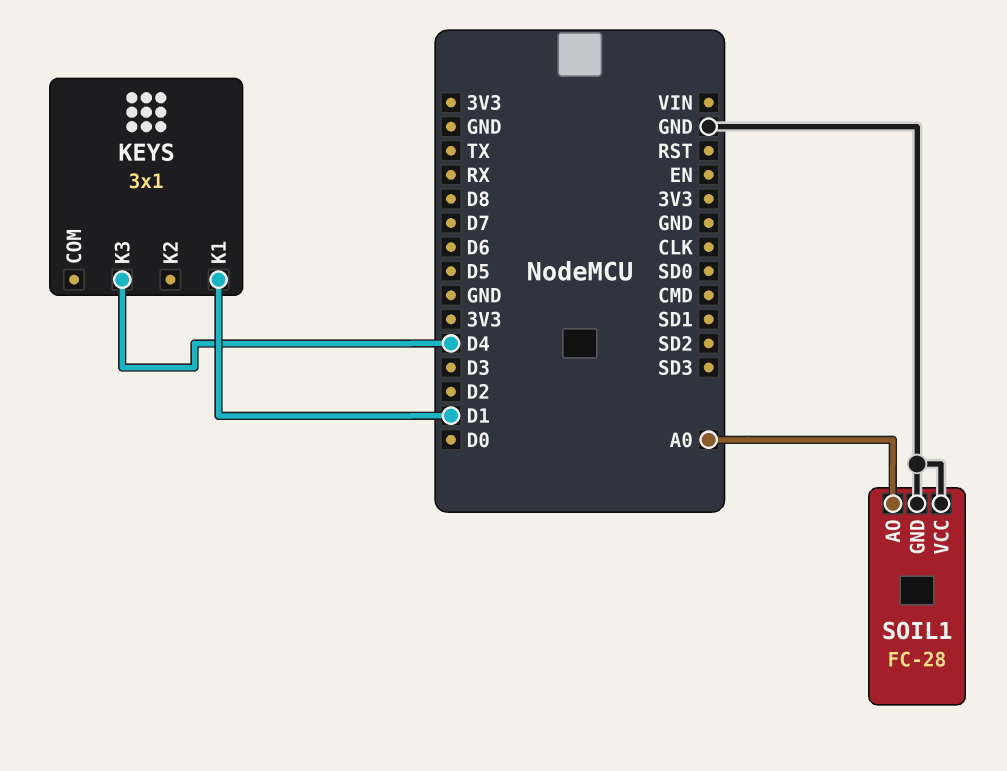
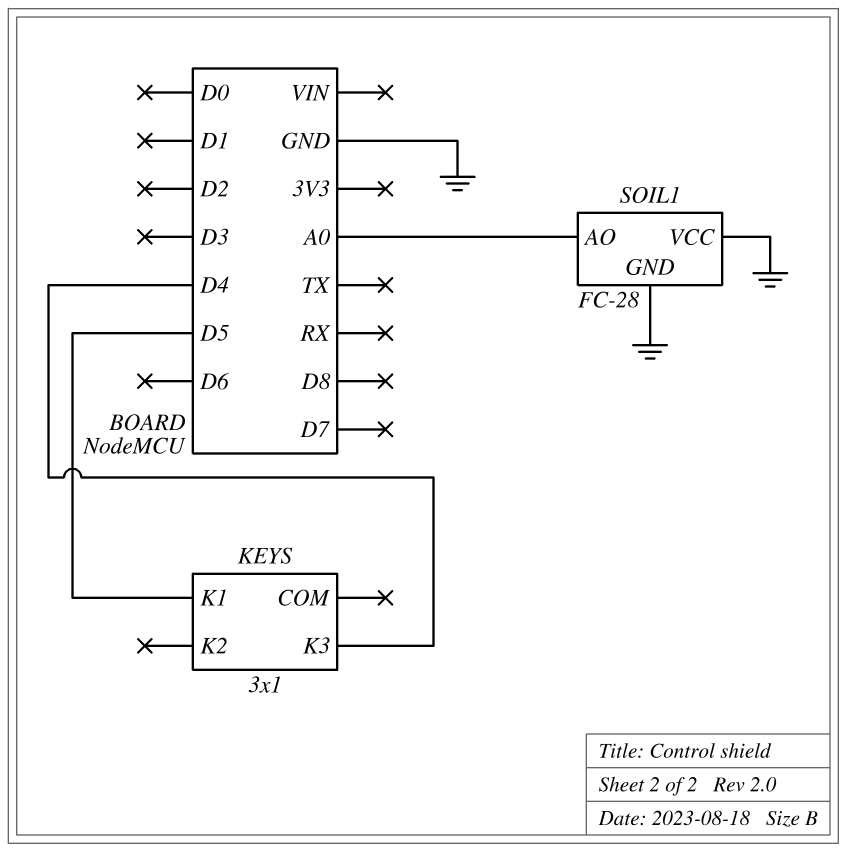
KEYS pin K1: D1 -> D5

